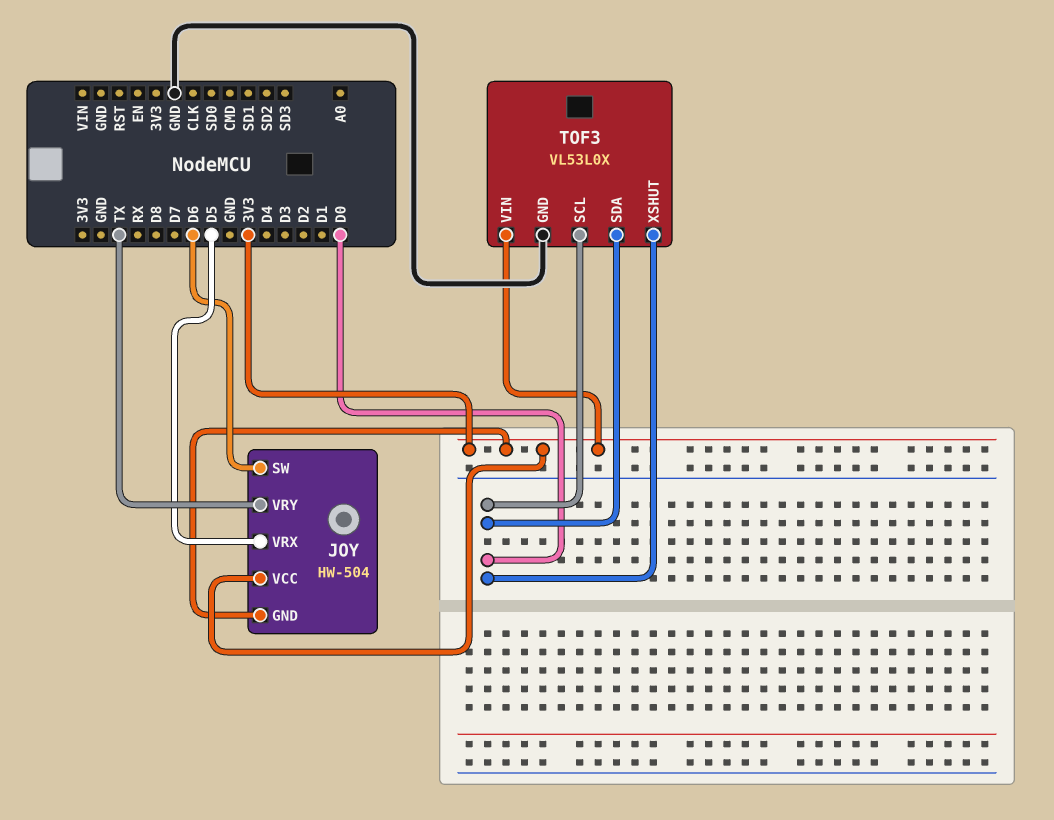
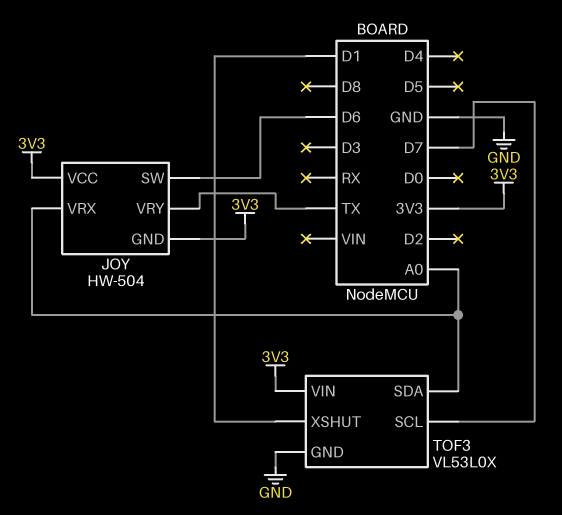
JOY pin VRX: D5 -> A0
TOF3 pin SCL: D0 -> D7
TOF3 pin SDA: D0 -> A0
TOF3 pin XSHUT: D0 -> D1

